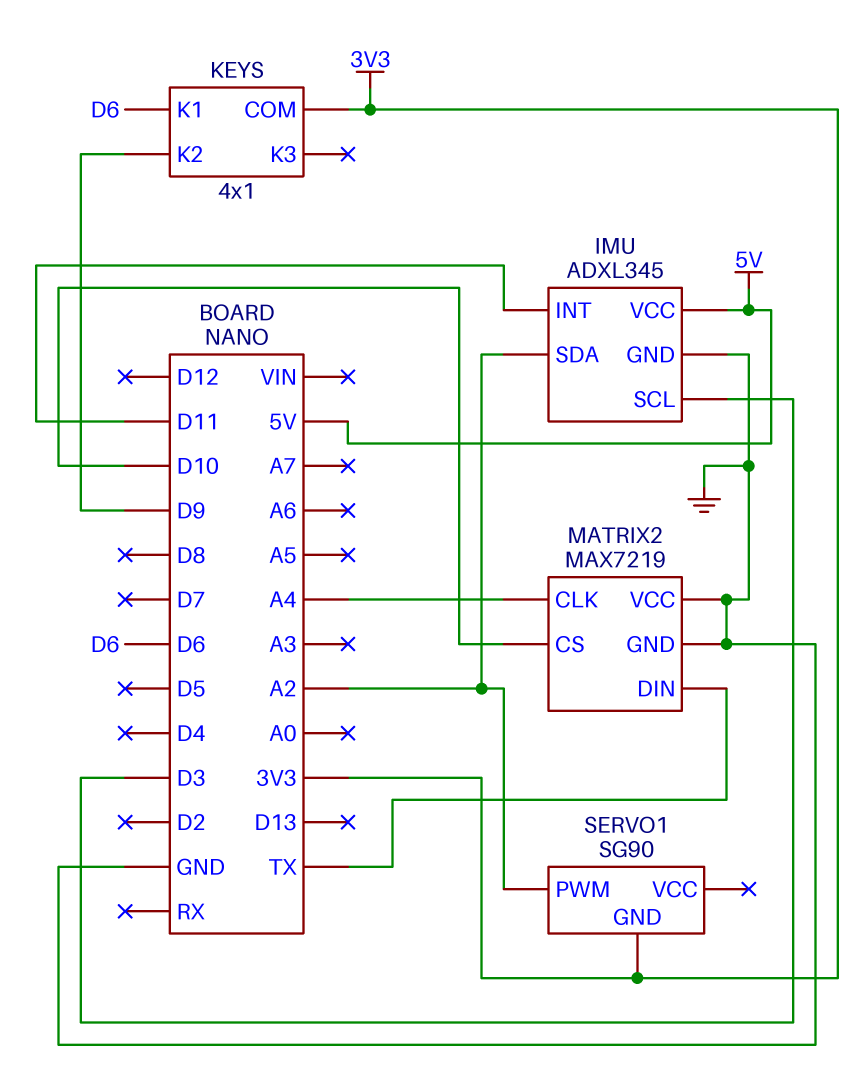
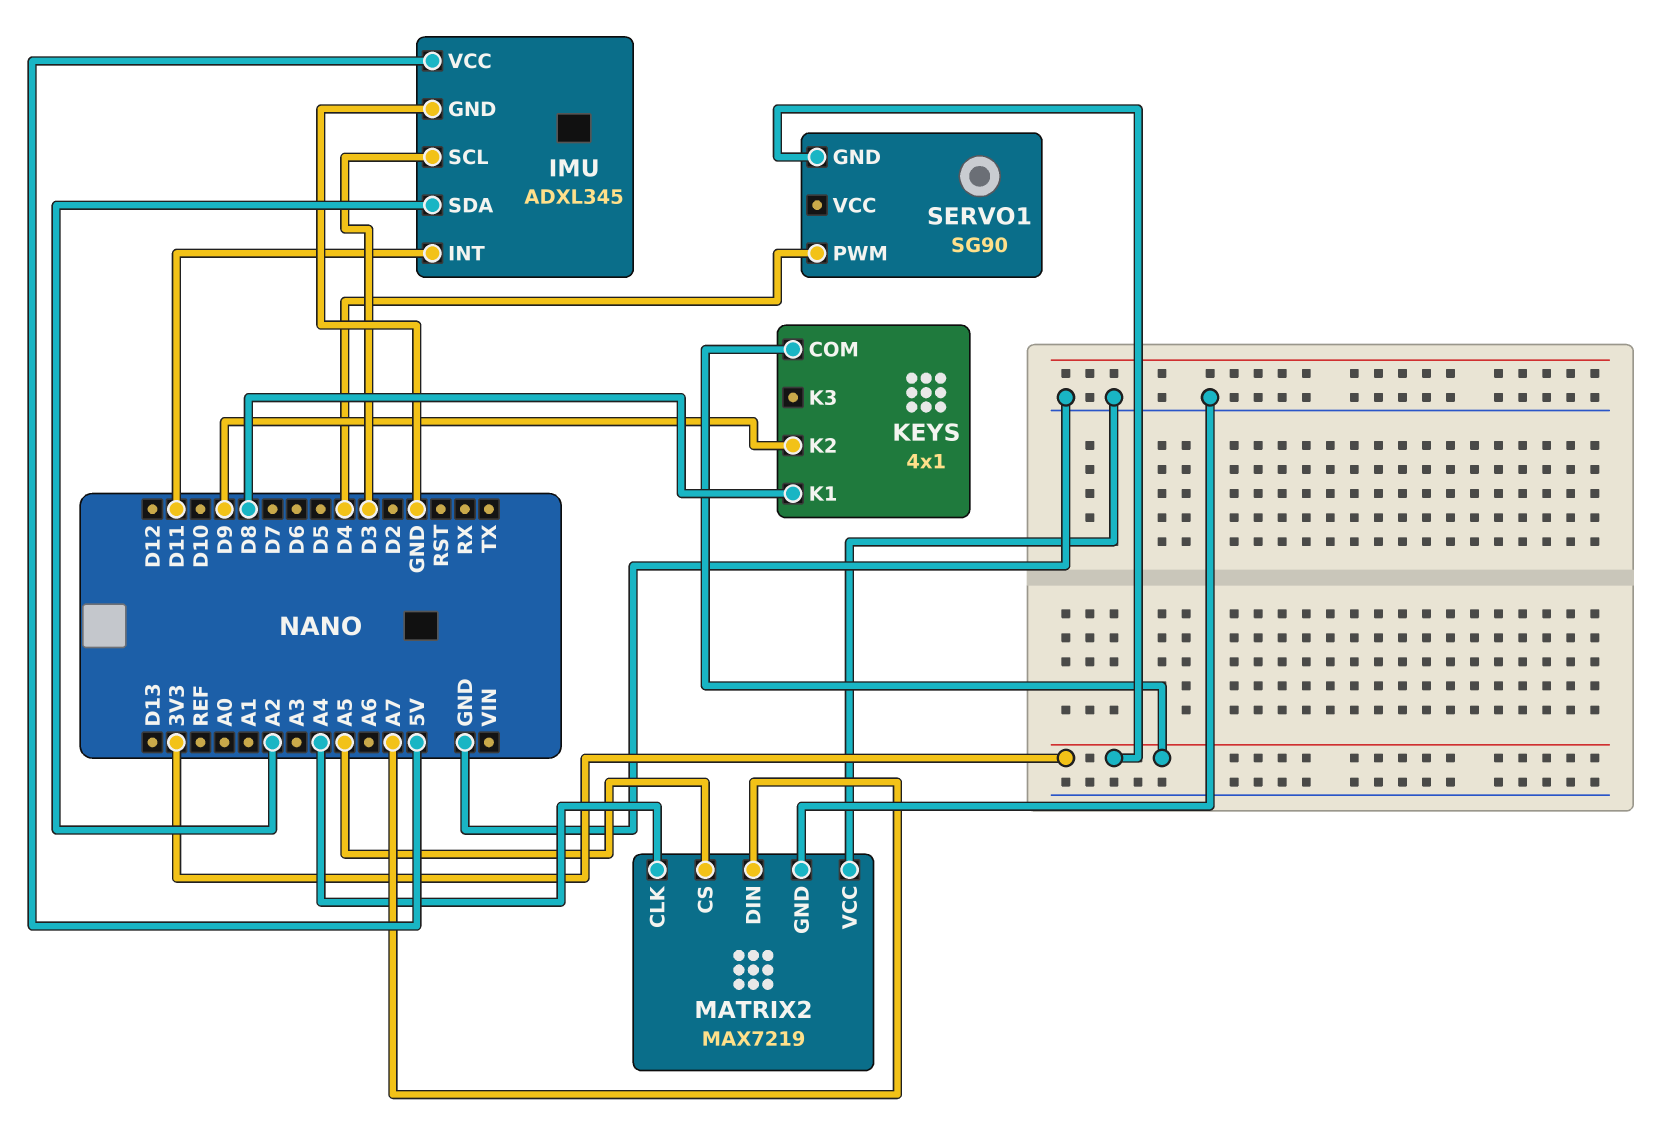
KEYS pin K1: D6 -> D8
MATRIX2 pin CS: D10 -> A5
MATRIX2 pin DIN: TX -> A7
SERVO1 pin PWM: A2 -> D4

